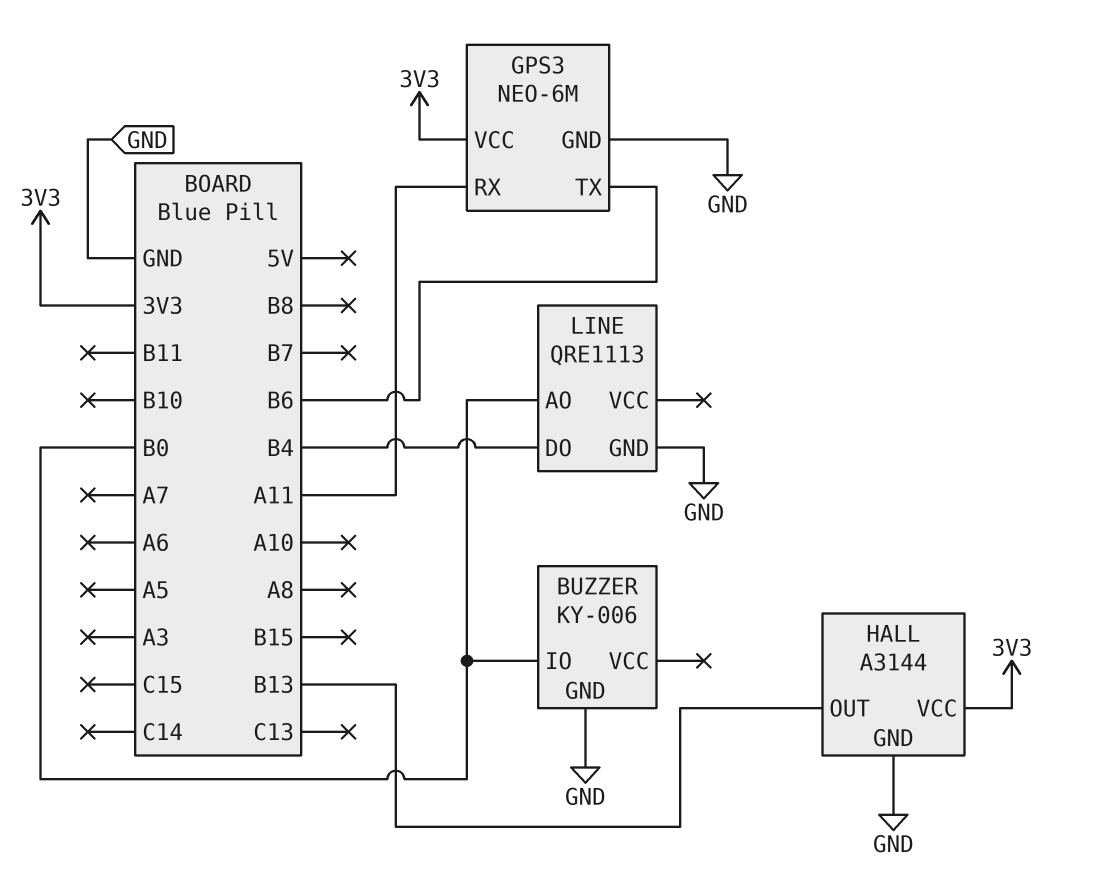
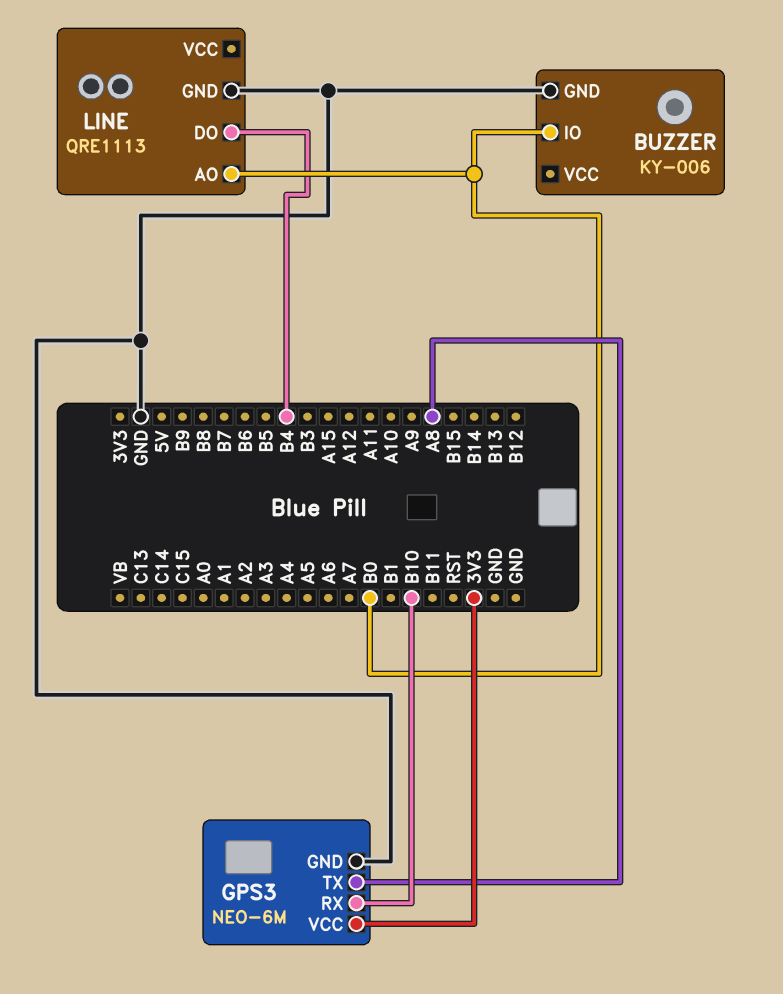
GPS3 pin RX: A11 -> B10
GPS3 pin TX: B6 -> A8
HALL: A3144 -> none
HALL pin GND: GND -> none
HALL pin OUT: B13 -> none
HALL pin VCC: 3V3 -> none

